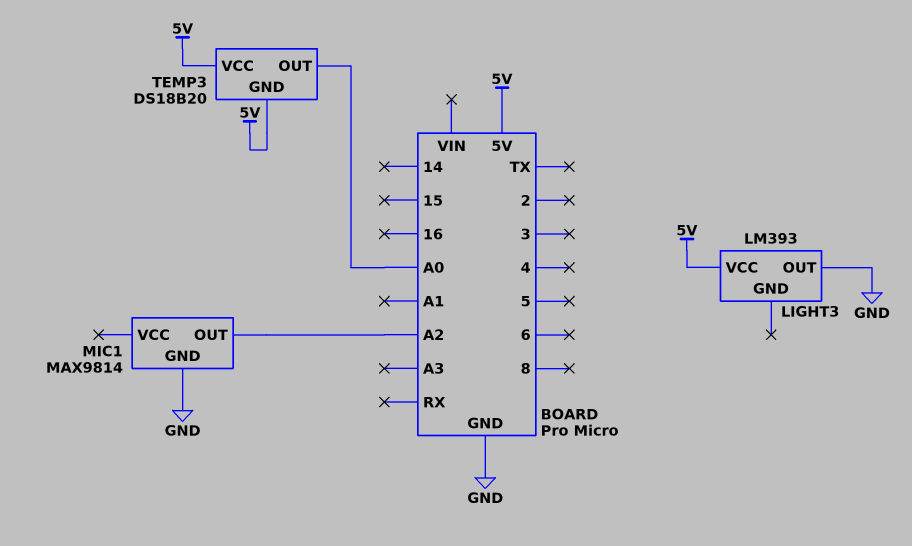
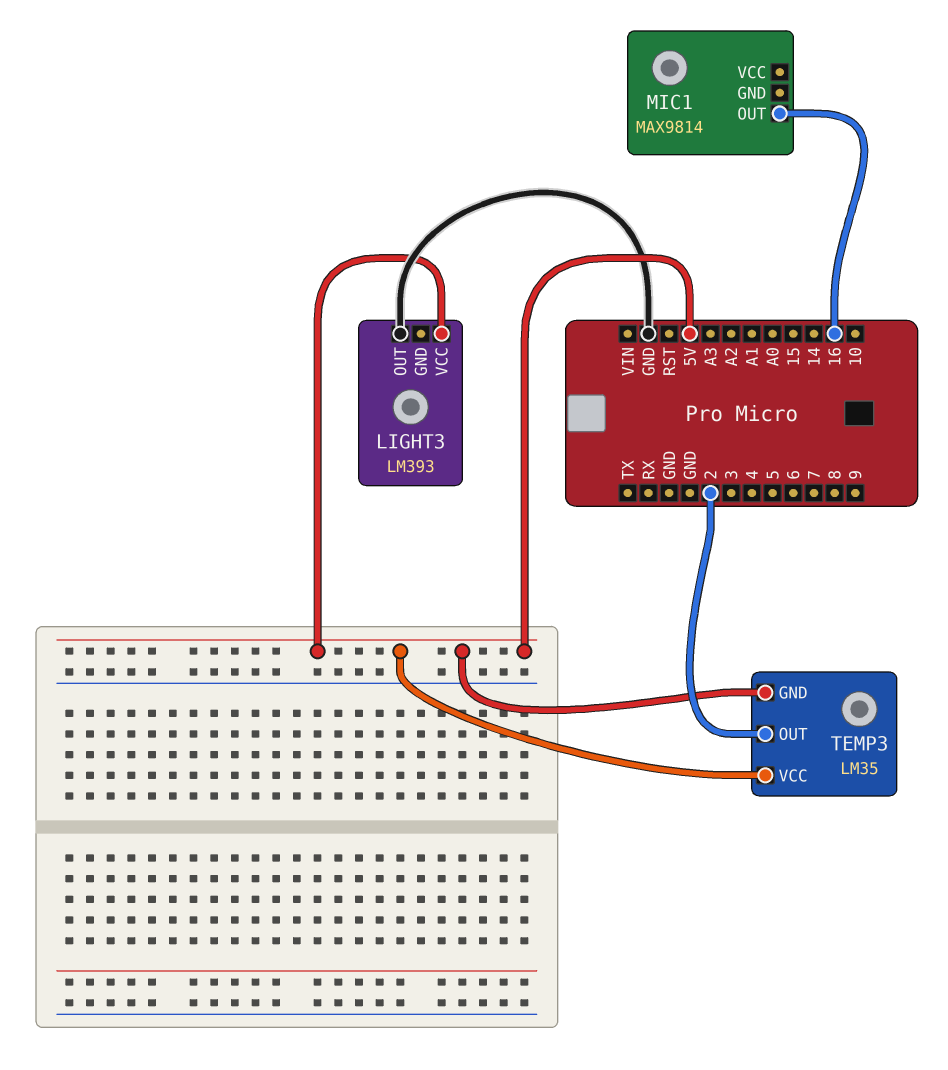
MIC1 pin GND: GND -> none
MIC1 pin OUT: A2 -> 16
TEMP3: DS18B20 -> LM35
TEMP3 pin OUT: A0 -> 2

